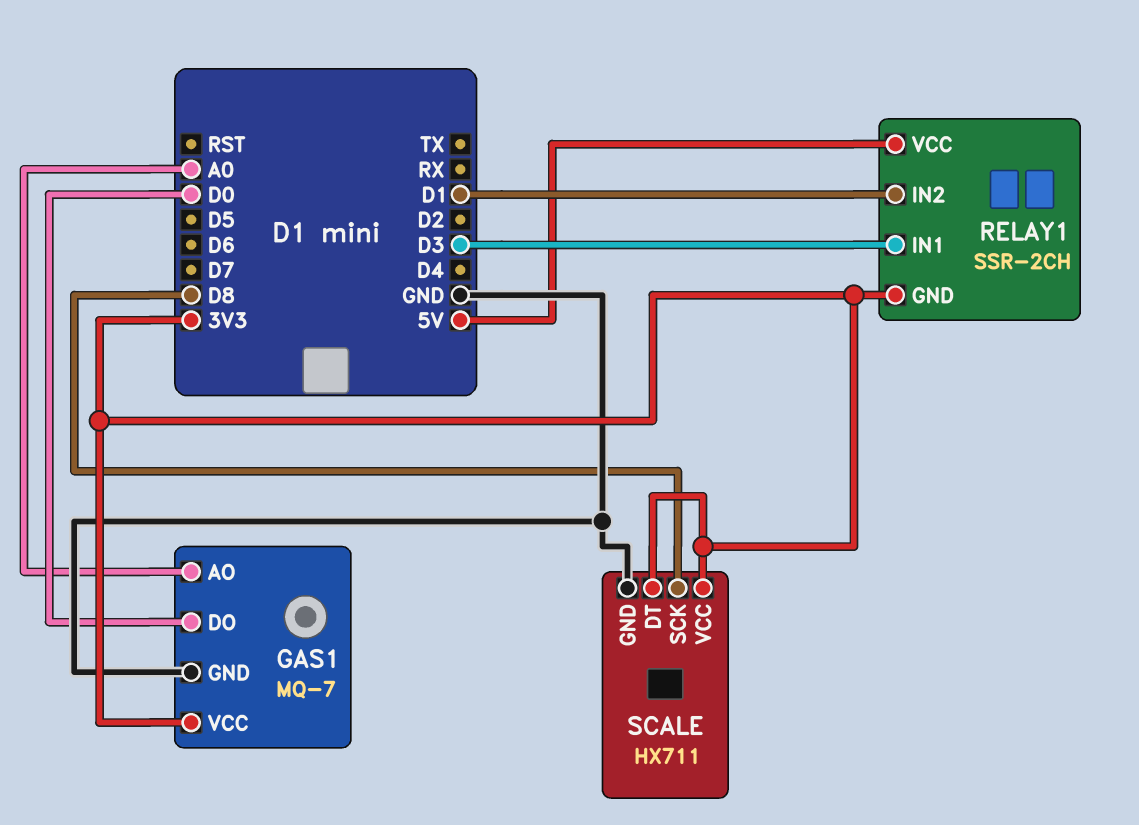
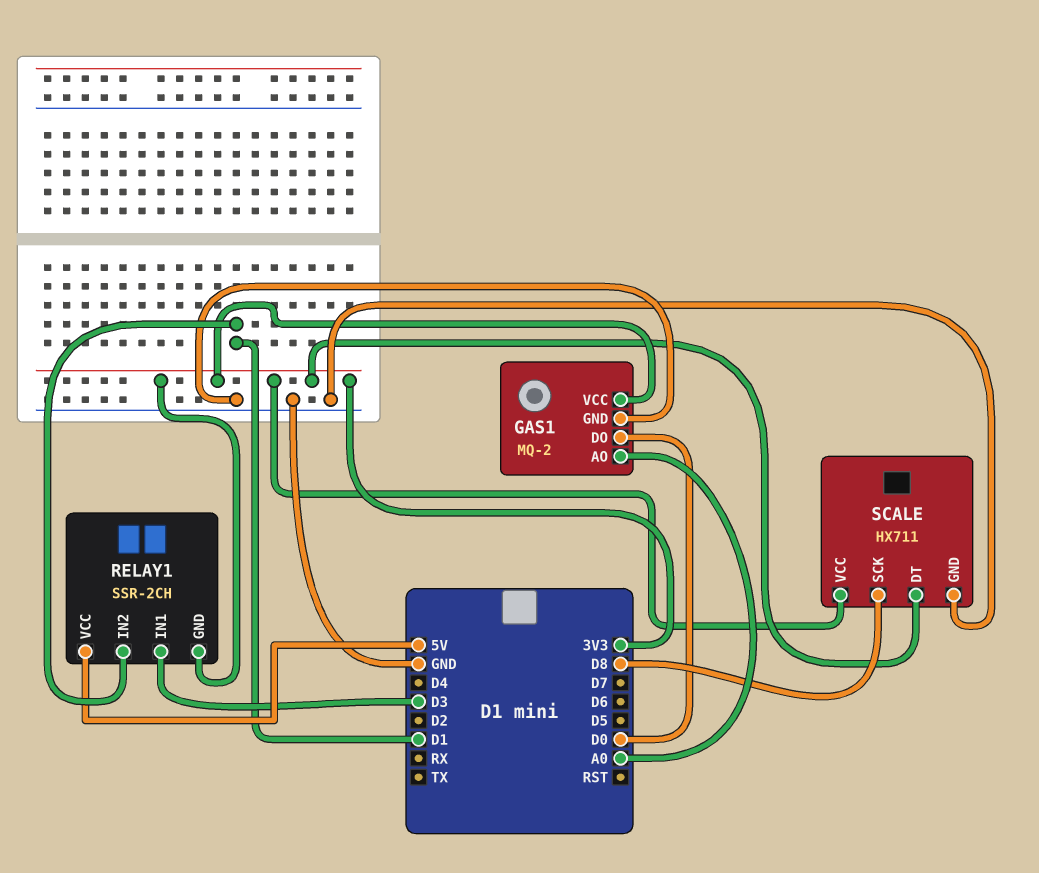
GAS1: MQ-7 -> MQ-2

